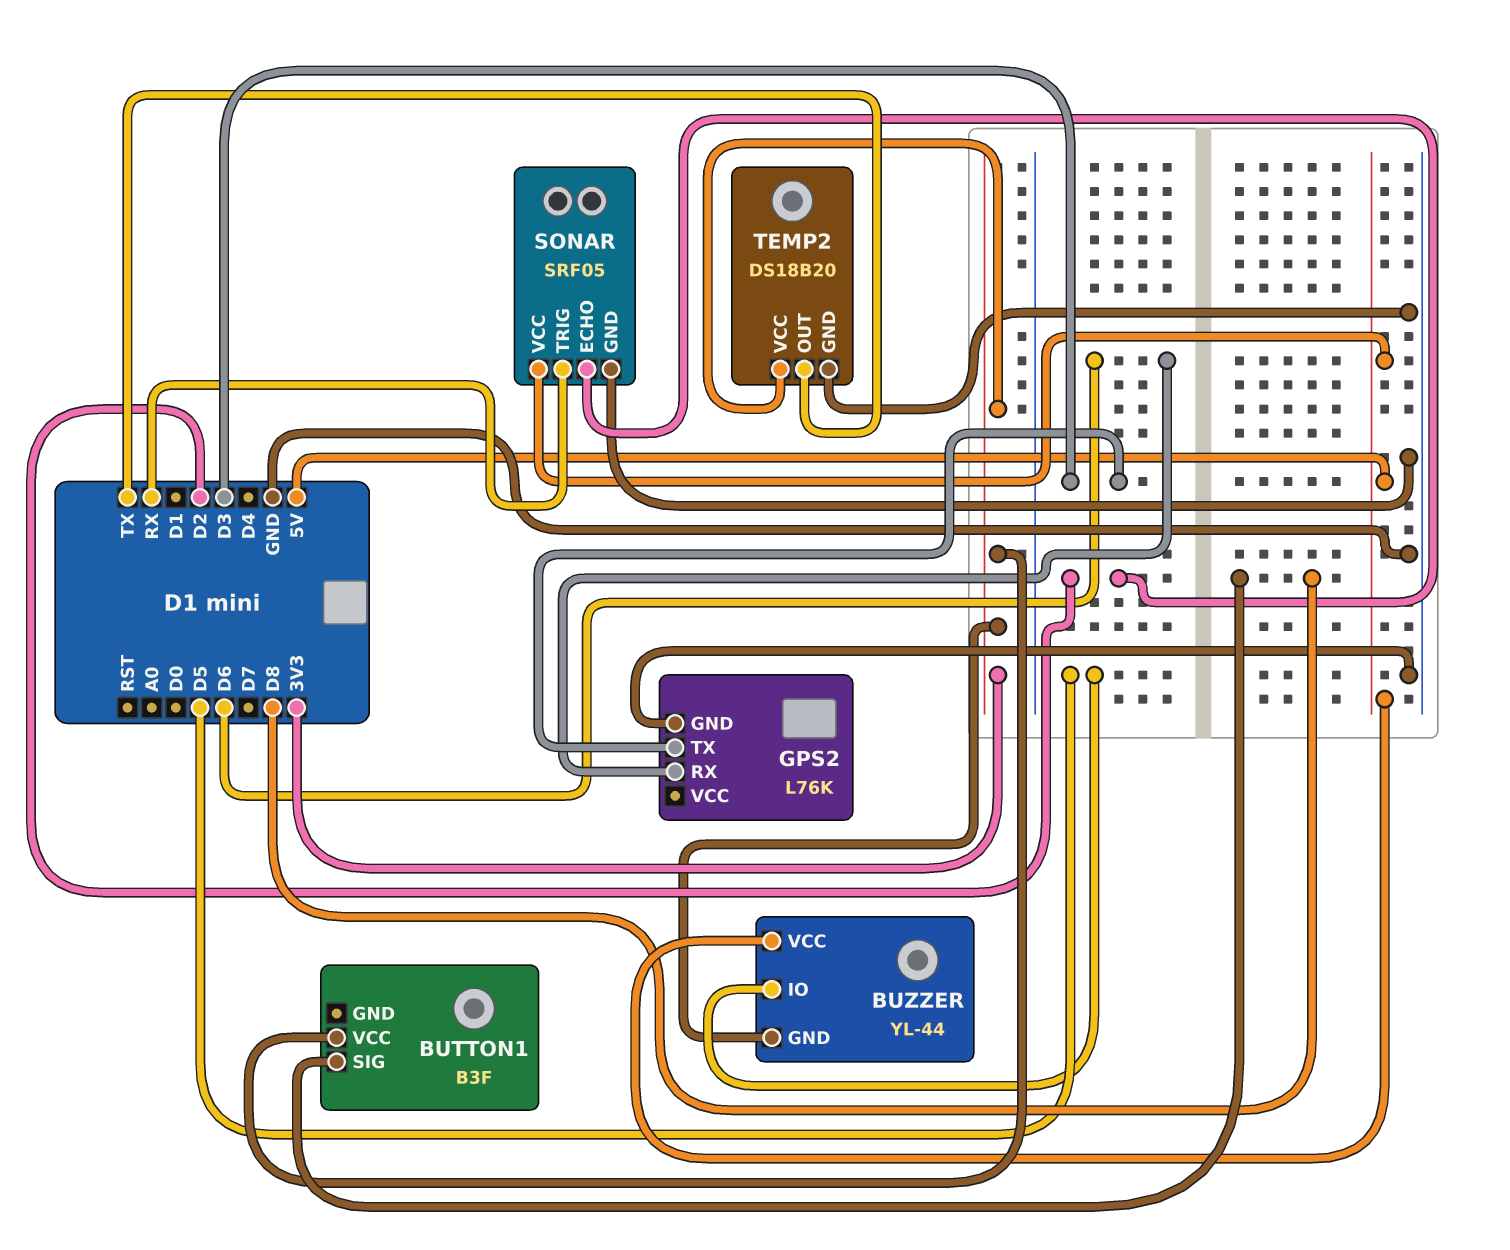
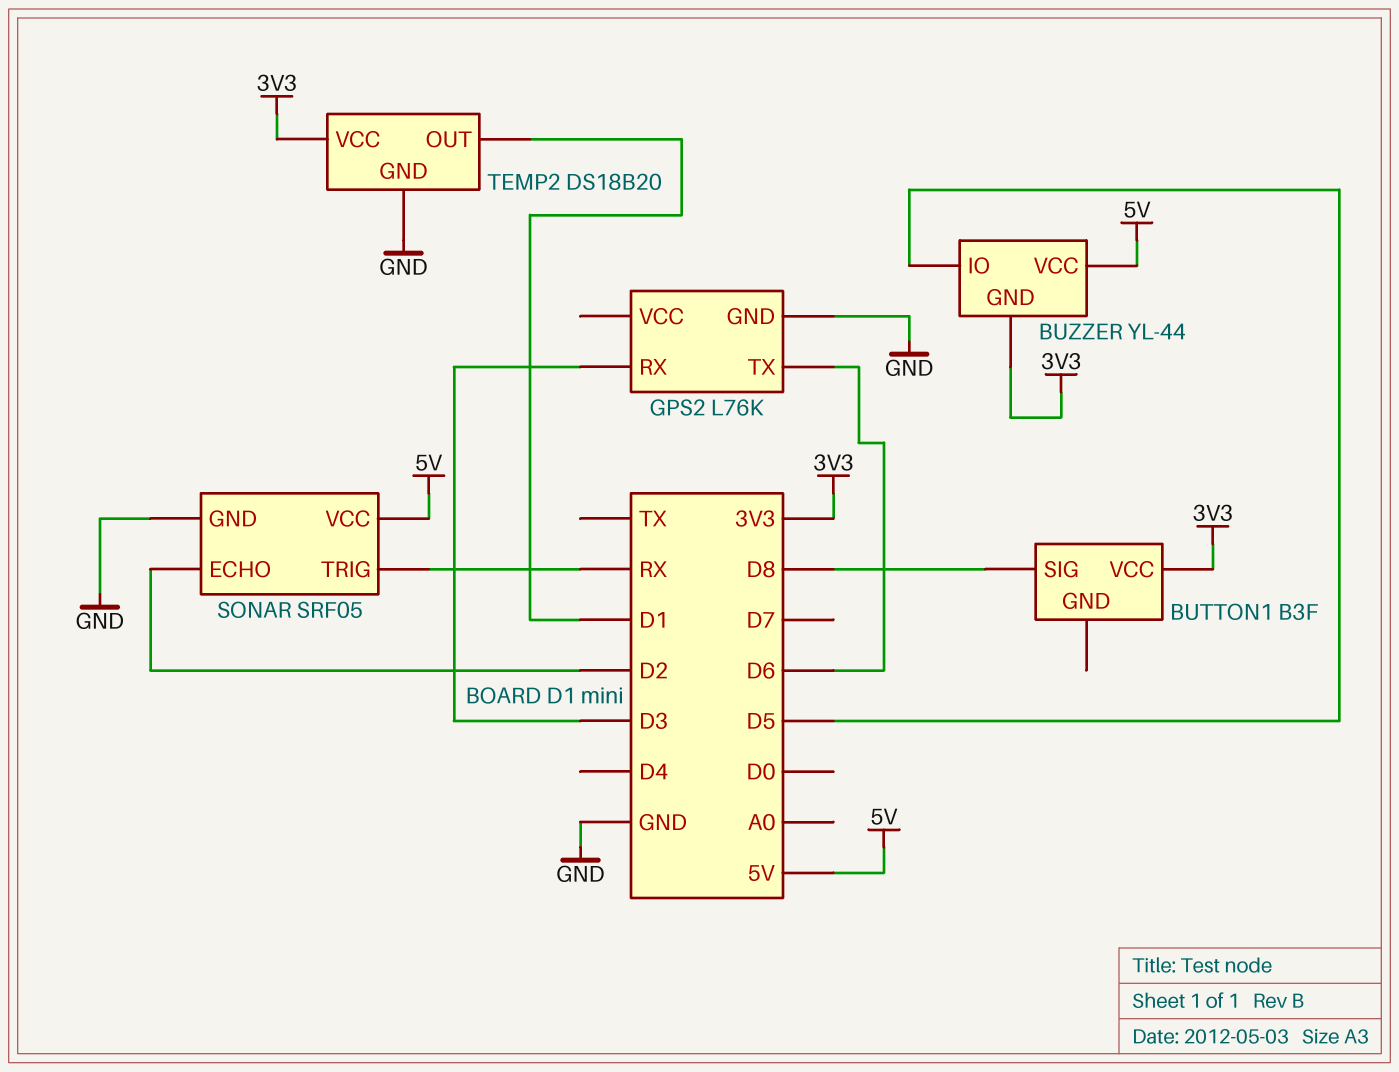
GPS2 pin RX: D6 -> D3
GPS2 pin TX: D3 -> D6
TEMP2 pin OUT: TX -> D1

